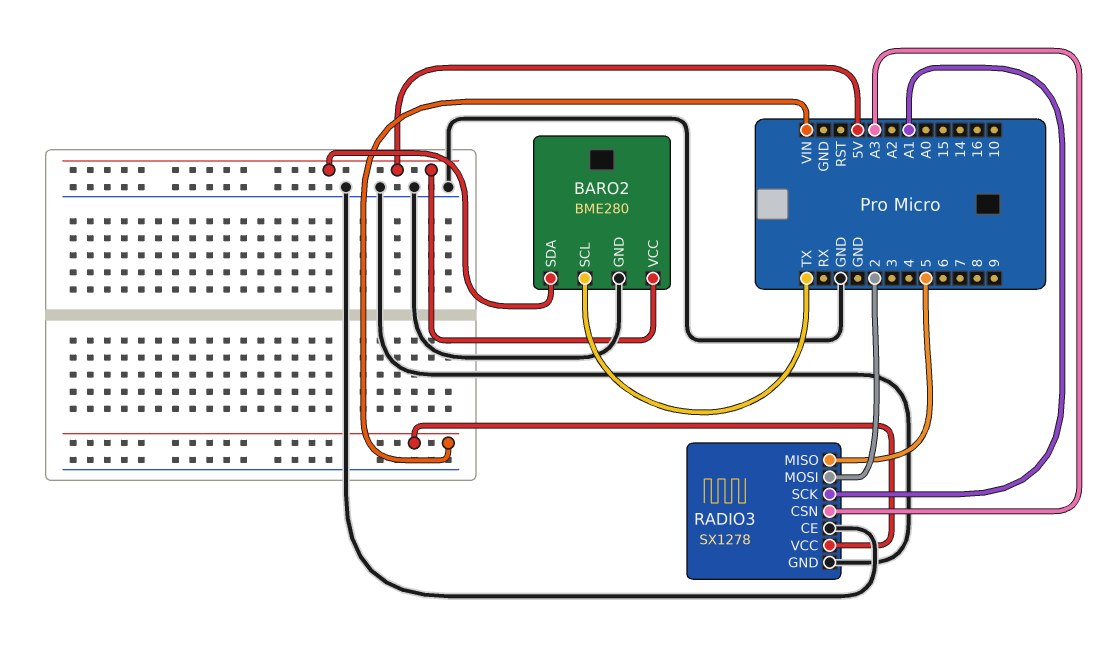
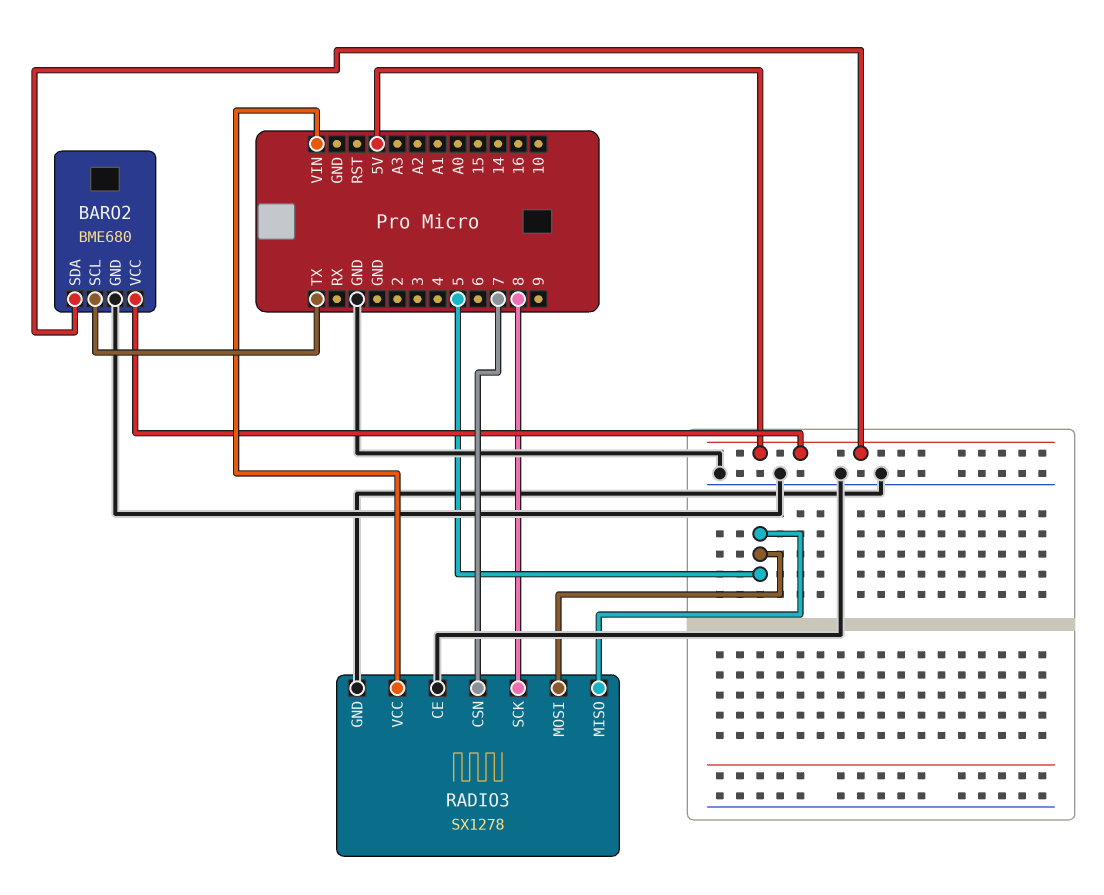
BARO2: BME280 -> BME680
RADIO3 pin CSN: A3 -> 7
RADIO3 pin MOSI: 2 -> 5
RADIO3 pin SCK: A1 -> 8

